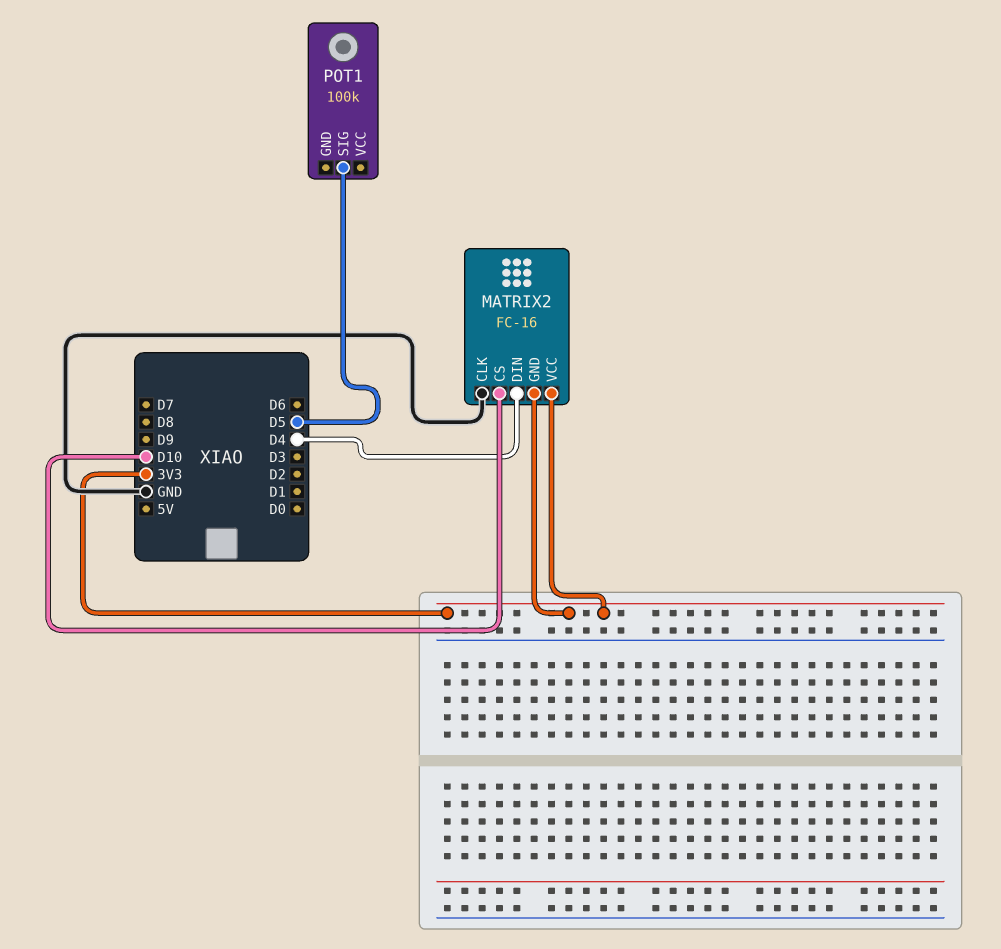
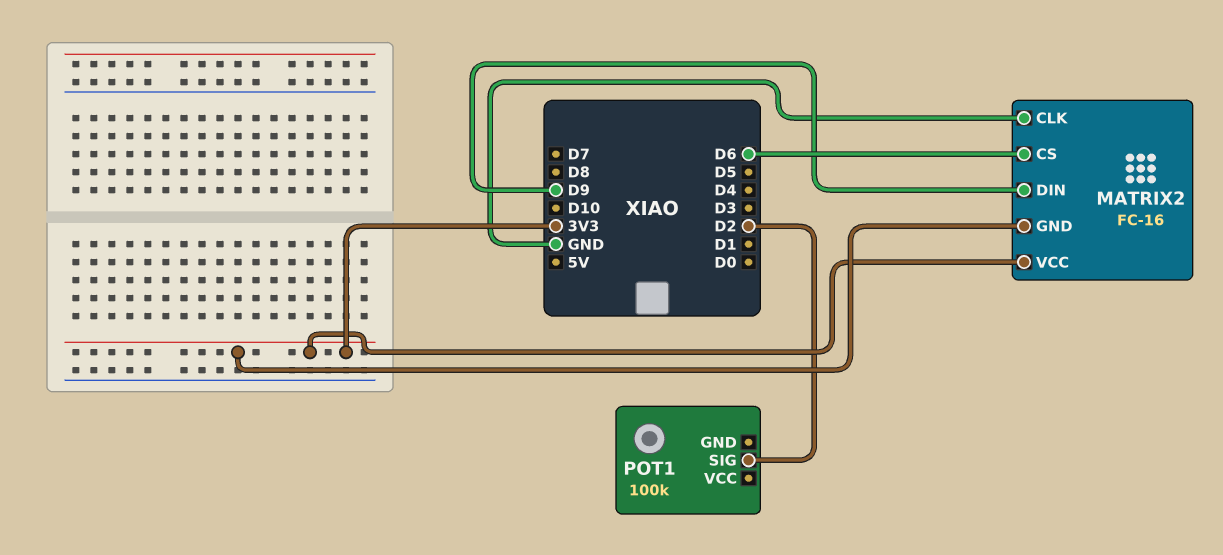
MATRIX2 pin CS: D10 -> D6
MATRIX2 pin DIN: D4 -> D9
POT1 pin SIG: D5 -> D2

